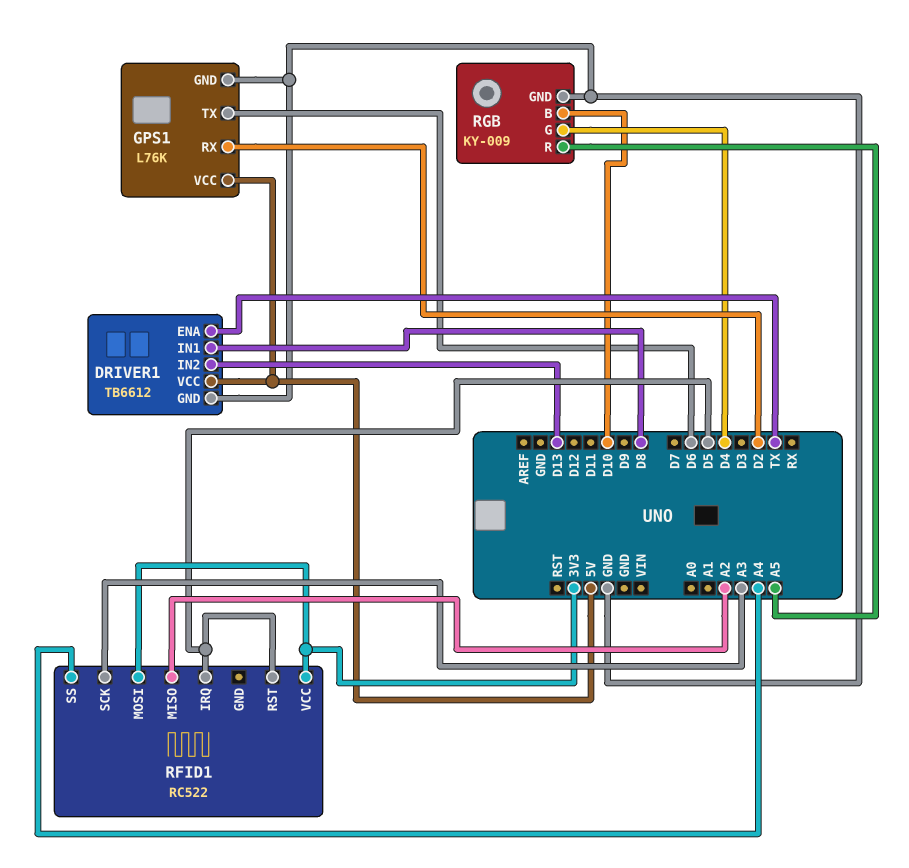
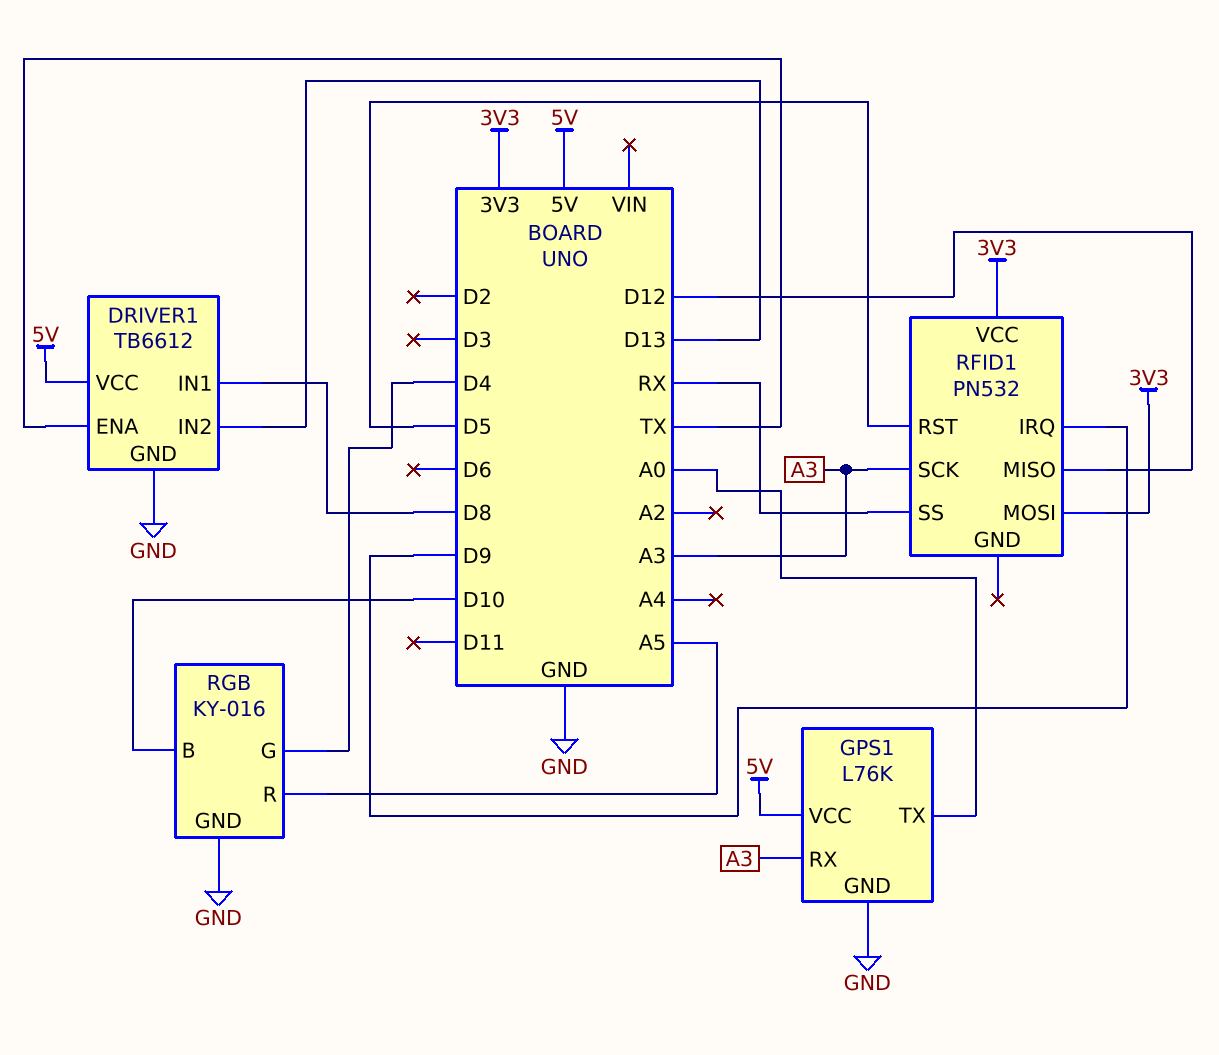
GPS1 pin RX: D2 -> A3
GPS1 pin TX: D6 -> A0
RFID1: RC522 -> PN532
RFID1 pin IRQ: D5 -> D9
RFID1 pin MISO: A2 -> D12
RFID1 pin SS: A4 -> RX
RGB: KY-009 -> KY-016

